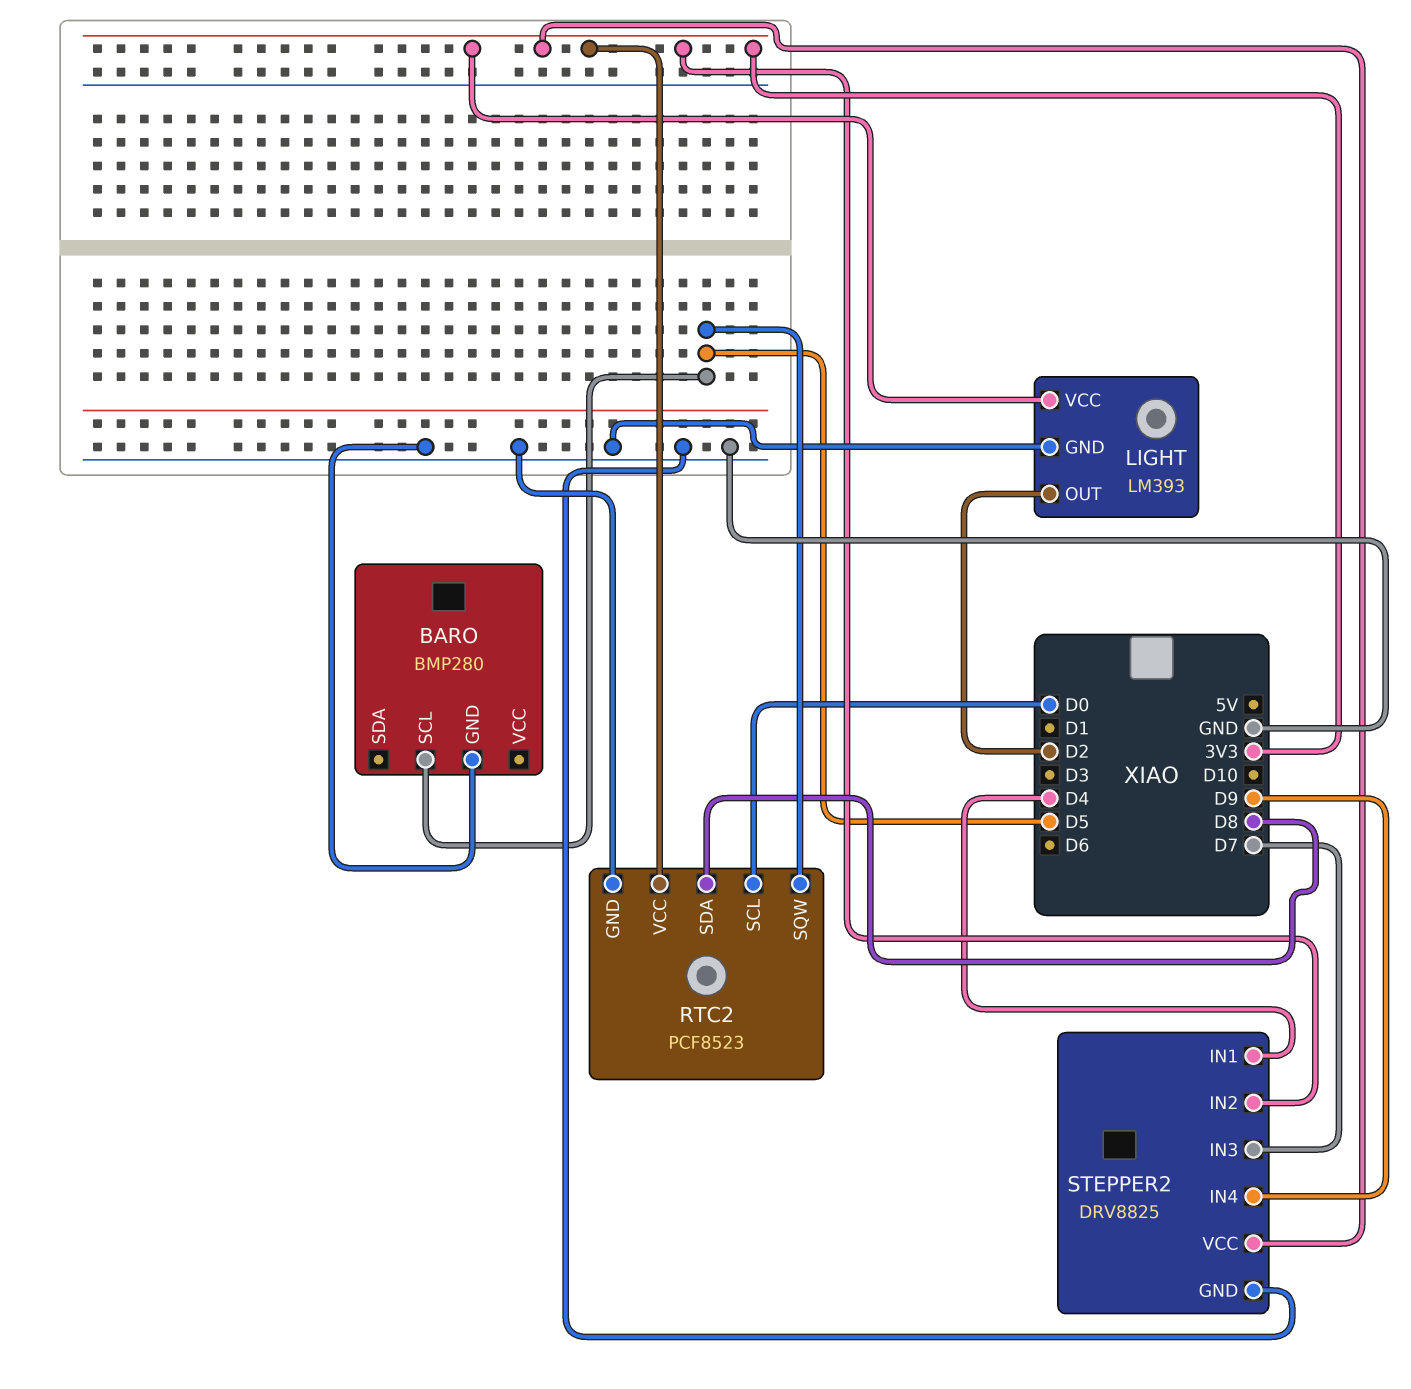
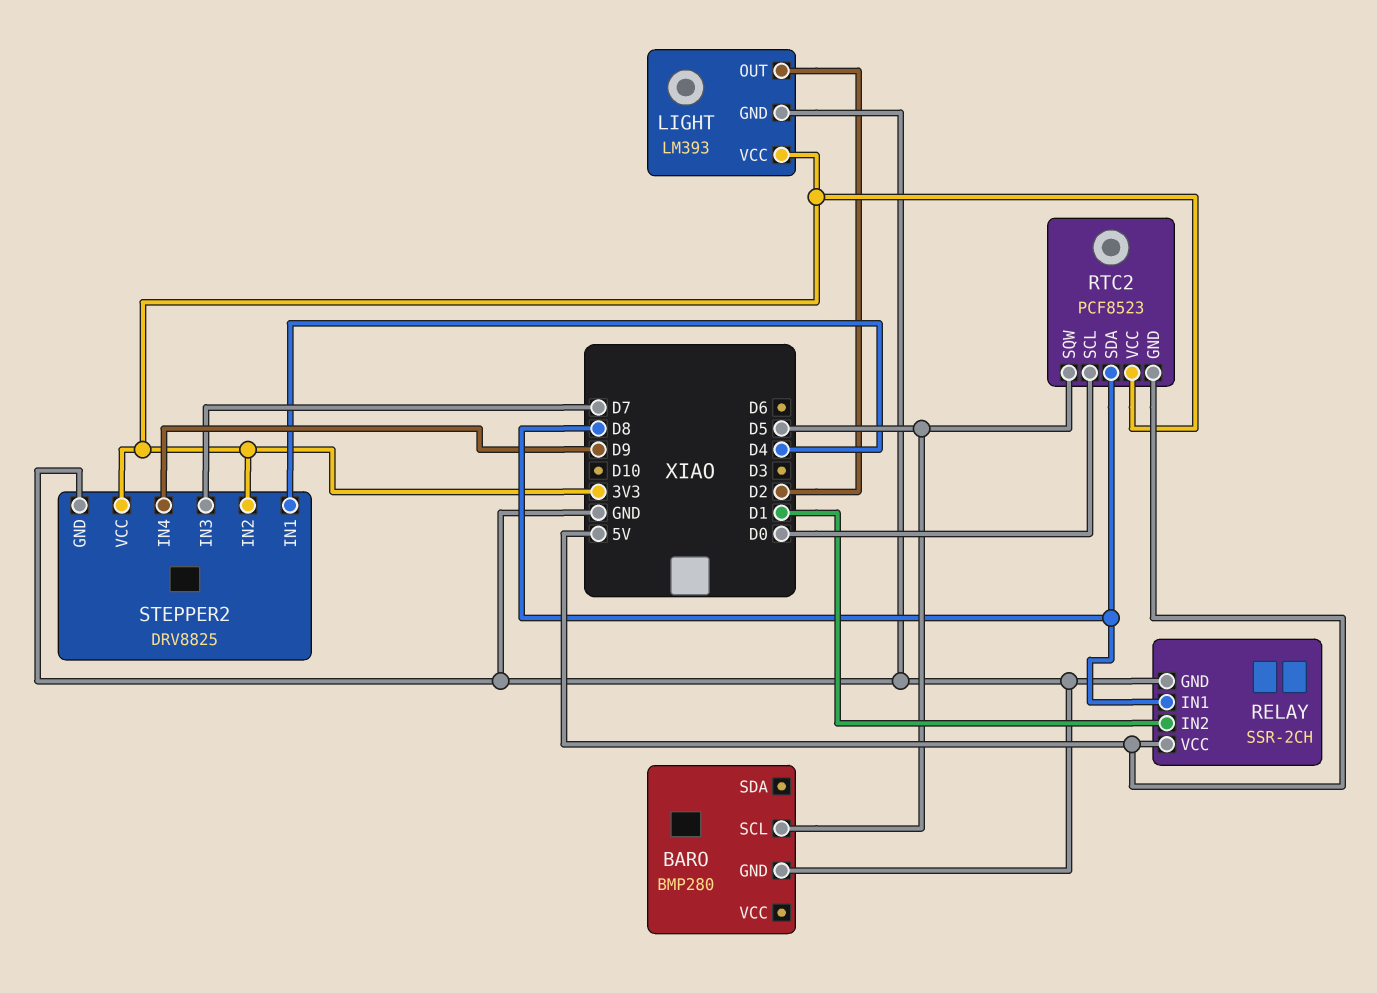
RELAY: none -> SSR-2CH
RELAY pin GND: none -> GND
RELAY pin IN1: none -> D8
RELAY pin IN2: none -> D1
RELAY pin VCC: none -> 5V
RTC2 pin GND: GND -> 5V

